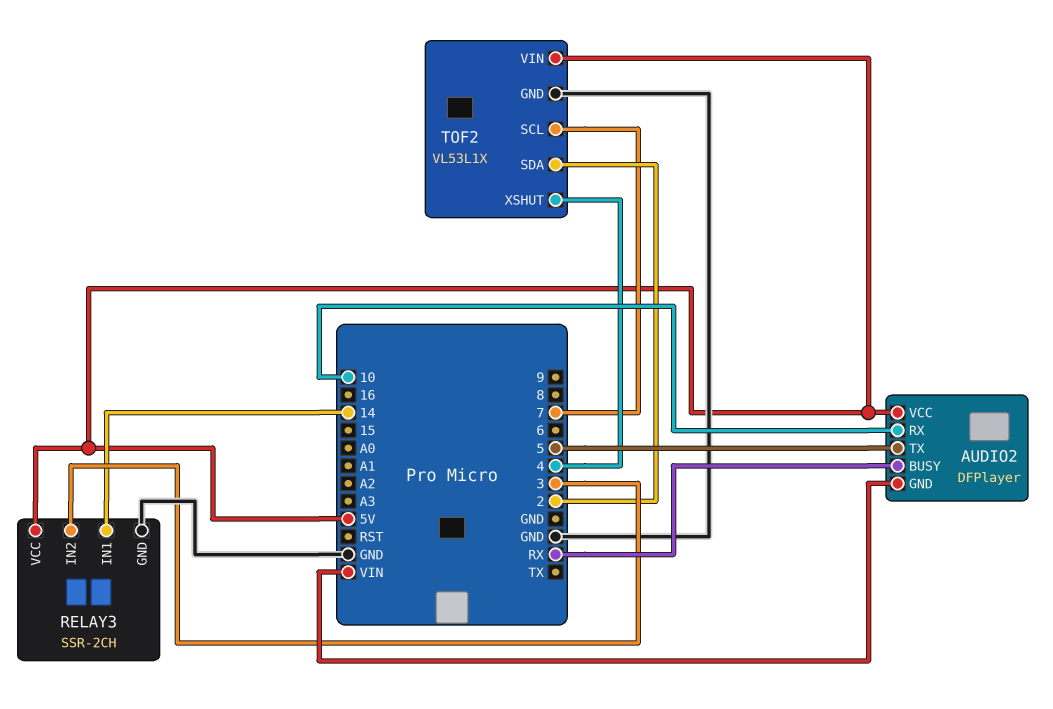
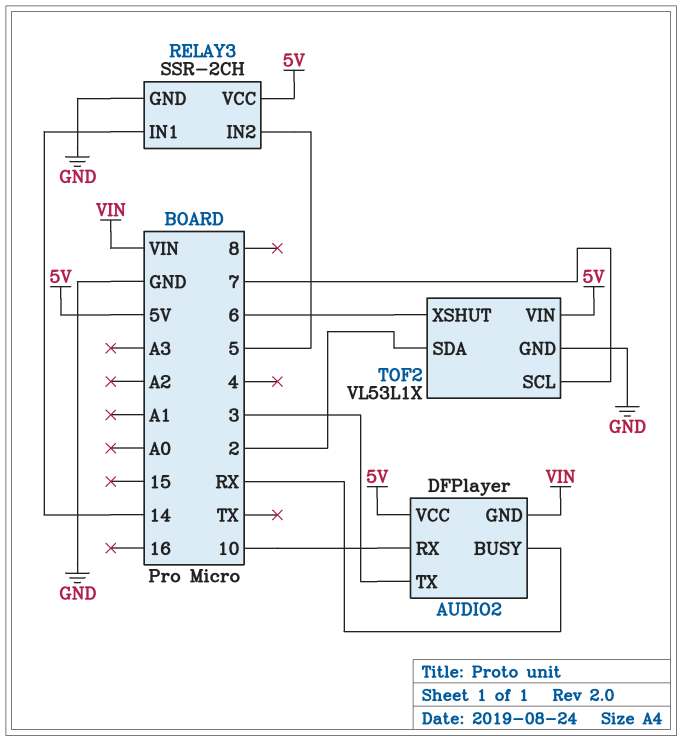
AUDIO2 pin TX: 5 -> 3
RELAY3 pin IN2: 3 -> 5
TOF2 pin XSHUT: 4 -> 6

